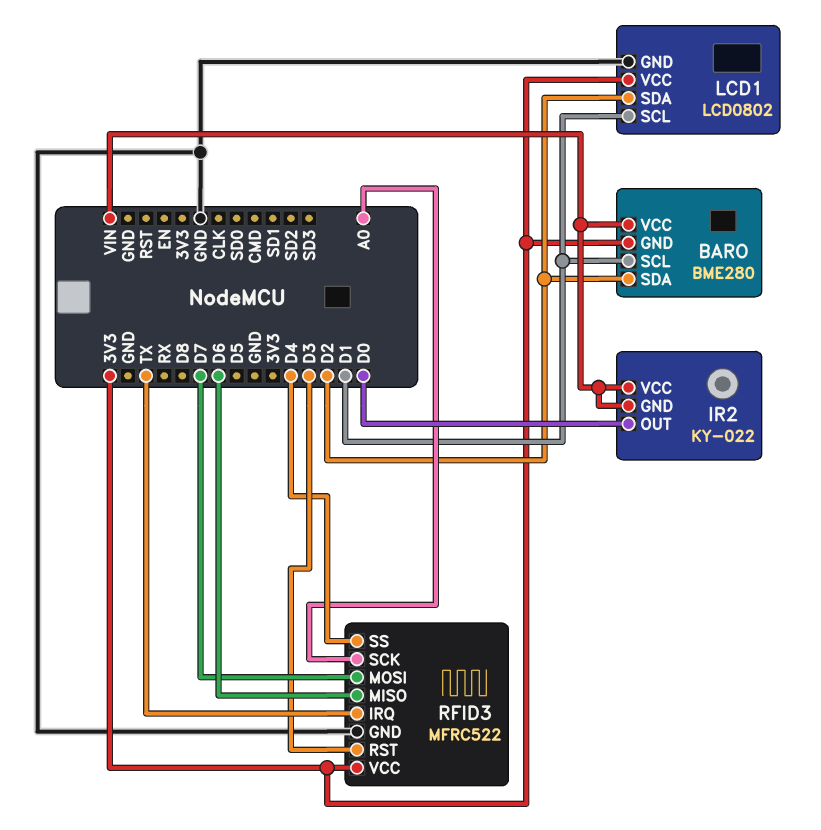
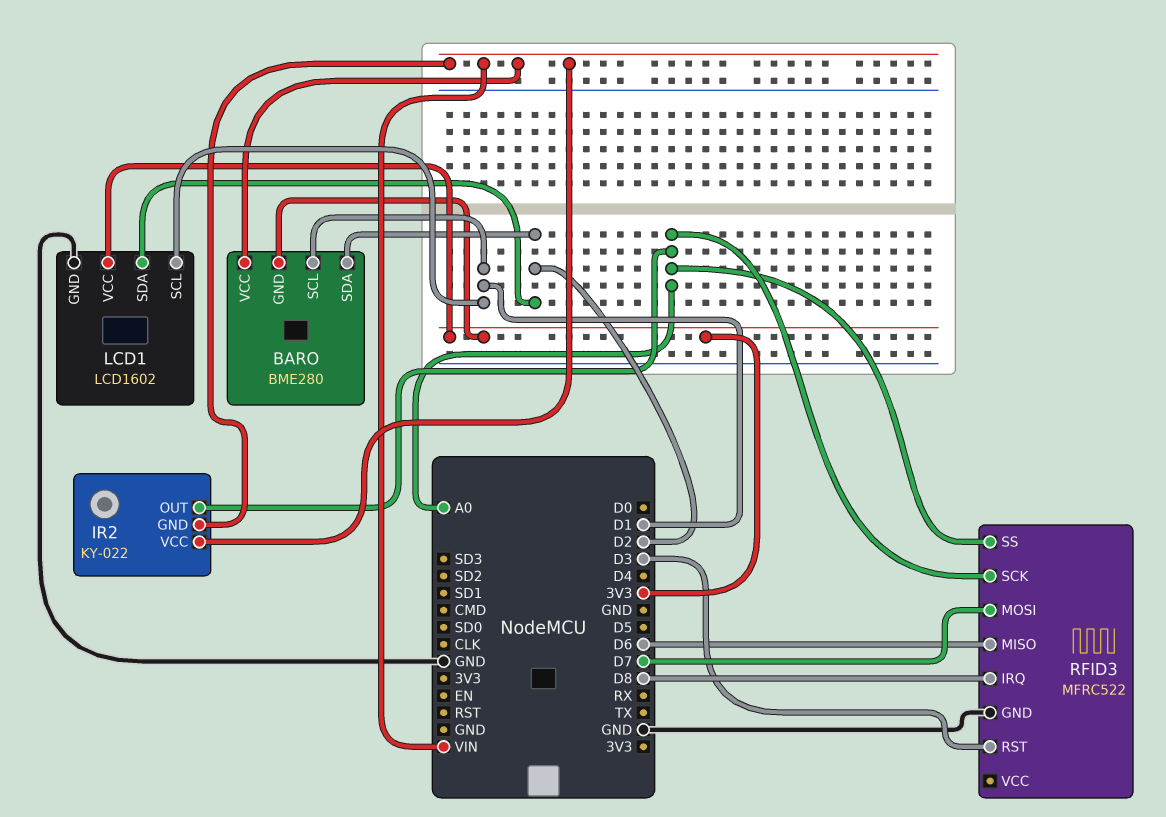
IR2 pin OUT: D0 -> A0
LCD1: LCD0802 -> LCD1602
RFID3 pin IRQ: TX -> D8
RFID3 pin SS: D4 -> A0
RFID3 pin VCC: 3V3 -> none

